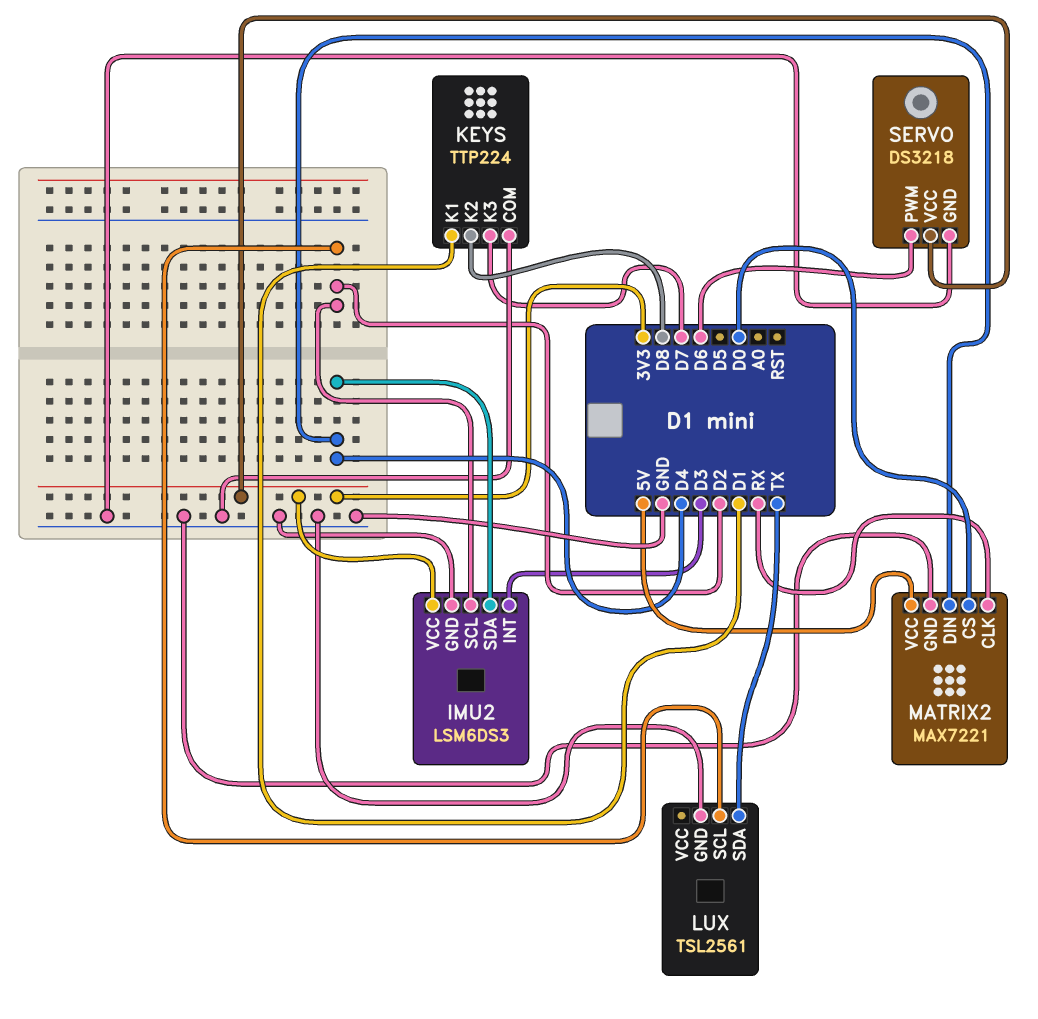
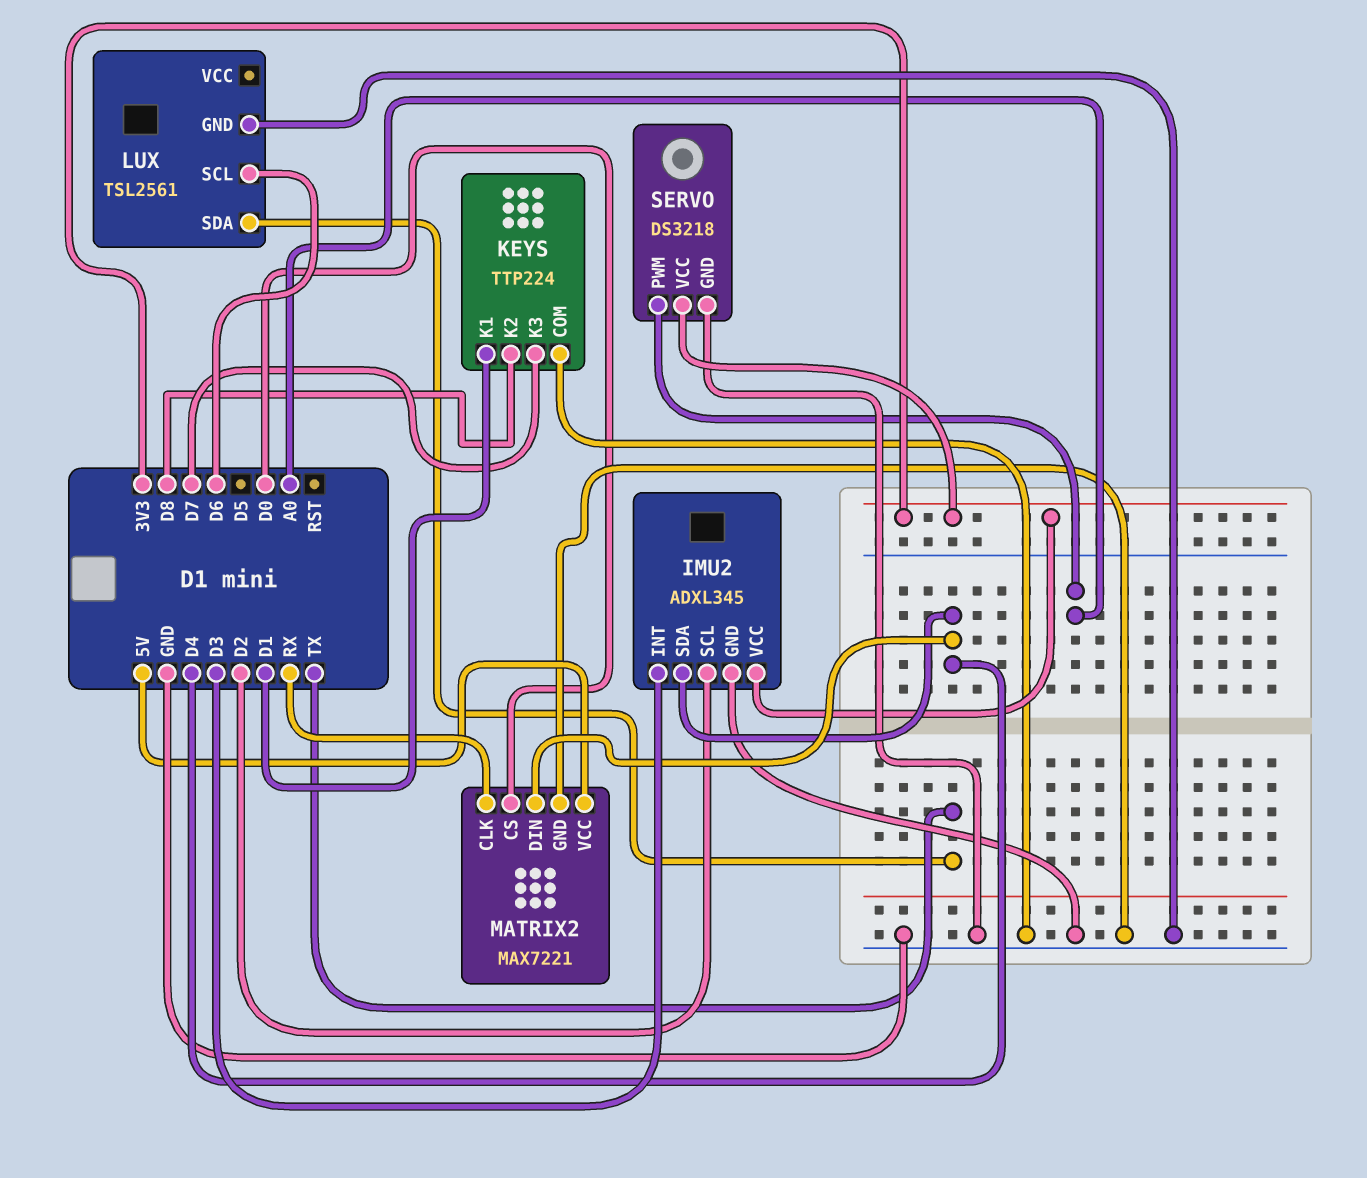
IMU2: LSM6DS3 -> ADXL345
LUX pin SCL: D2 -> D6
SERVO pin PWM: D6 -> A0

